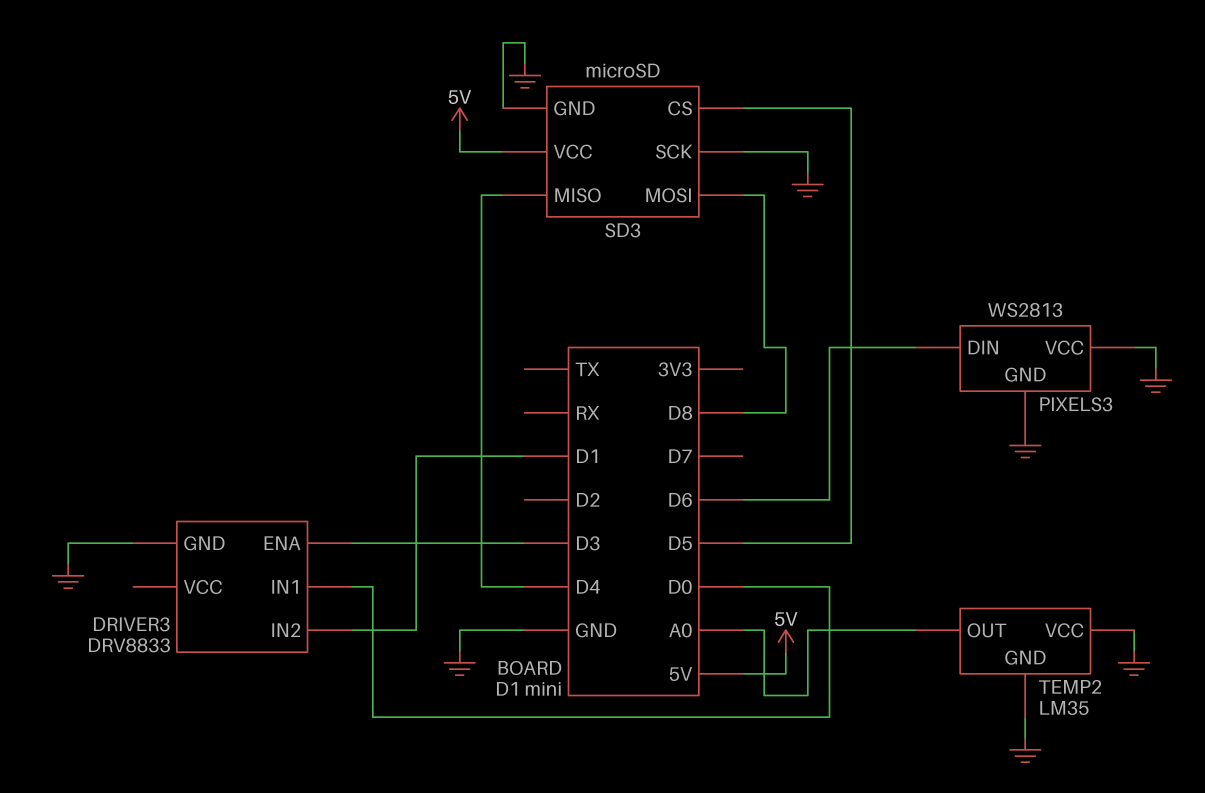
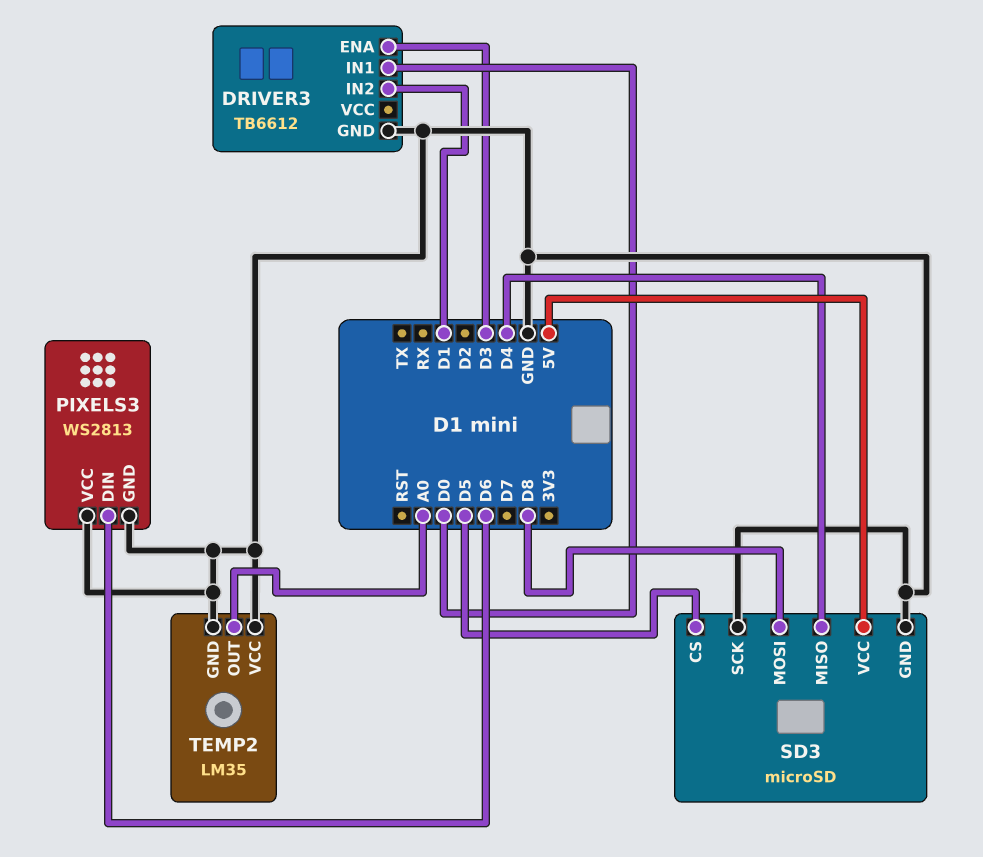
DRIVER3: DRV8833 -> TB6612

